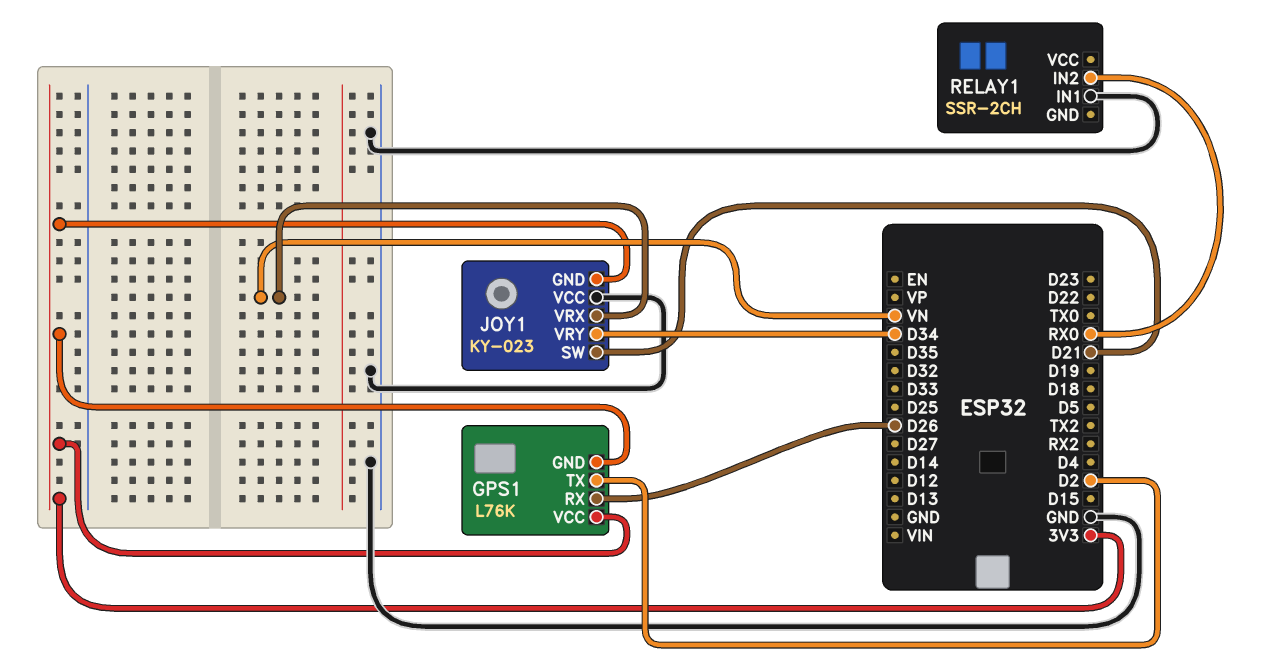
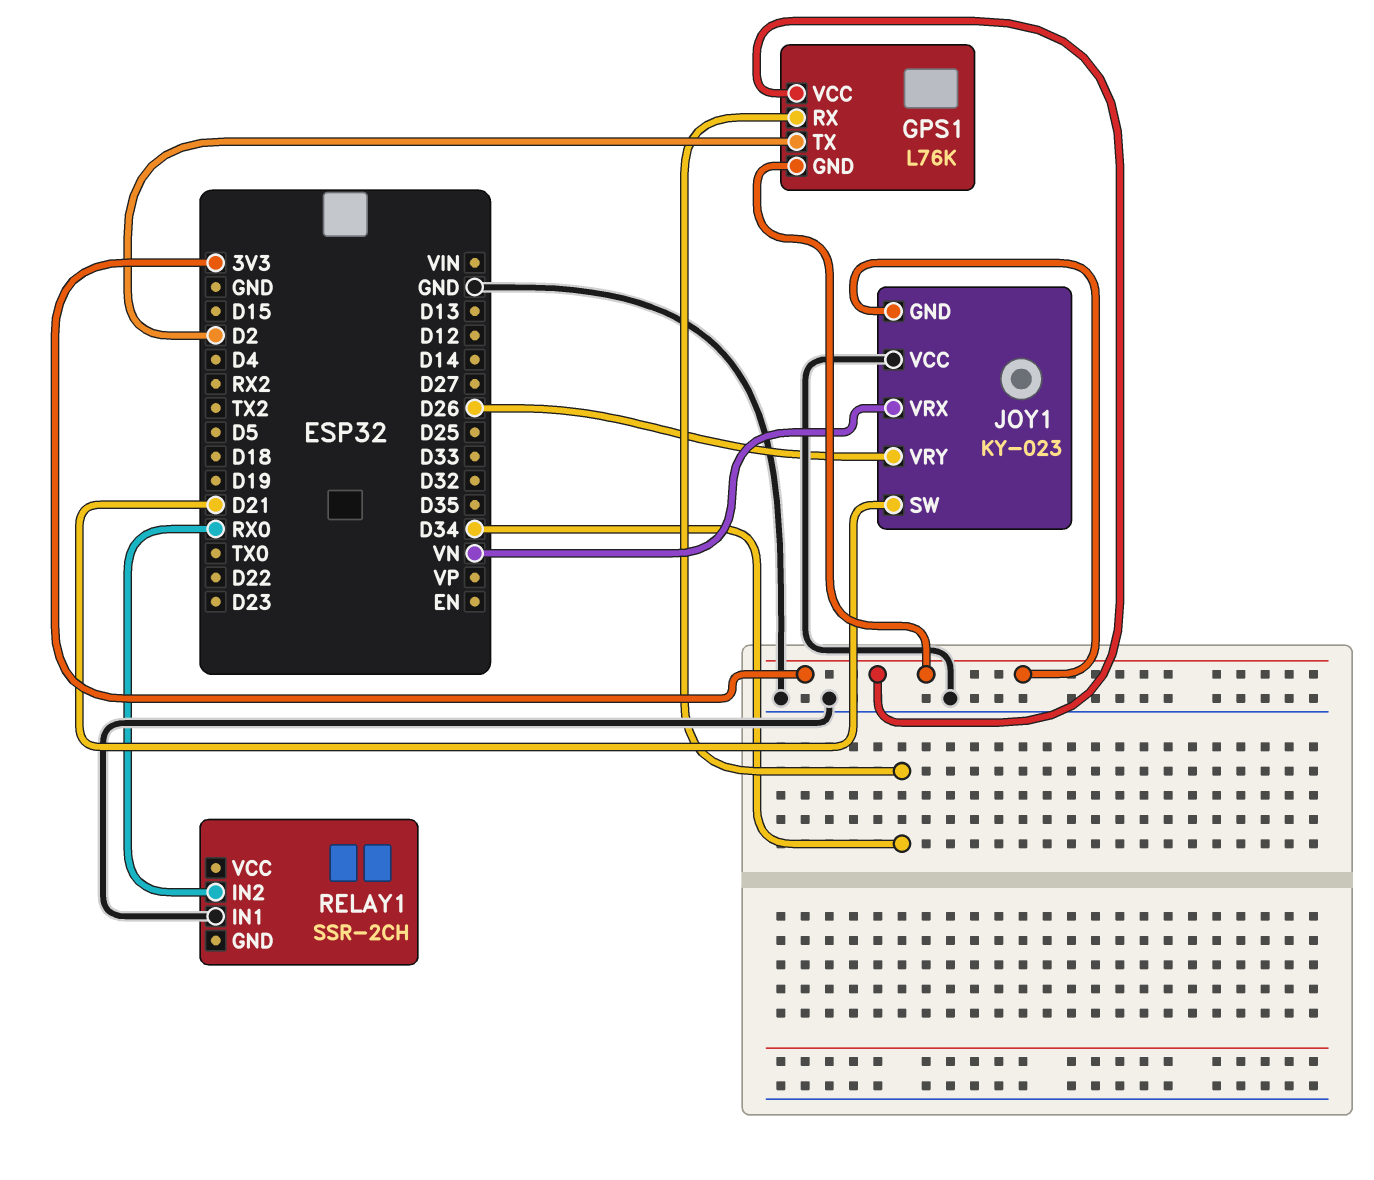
GPS1 pin RX: D26 -> D34
JOY1 pin VRY: D34 -> D26

